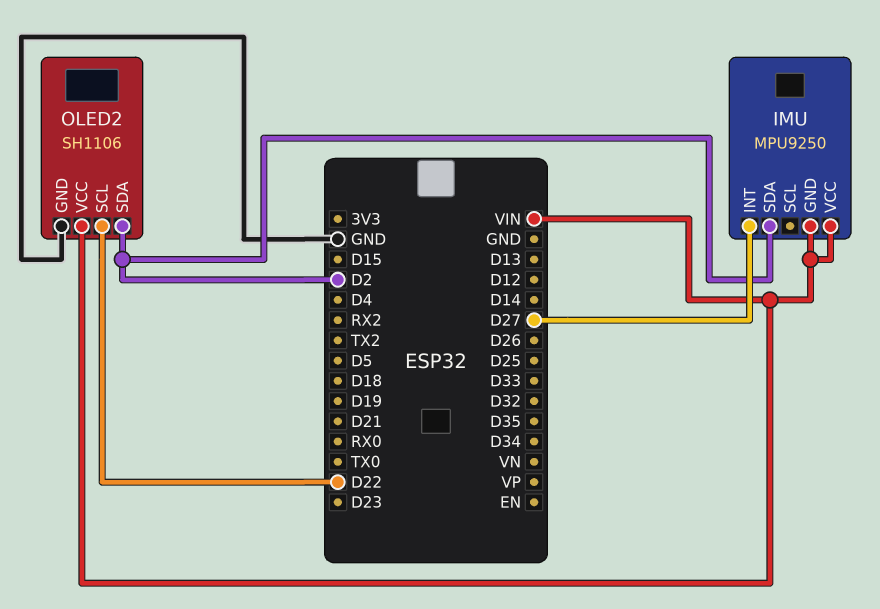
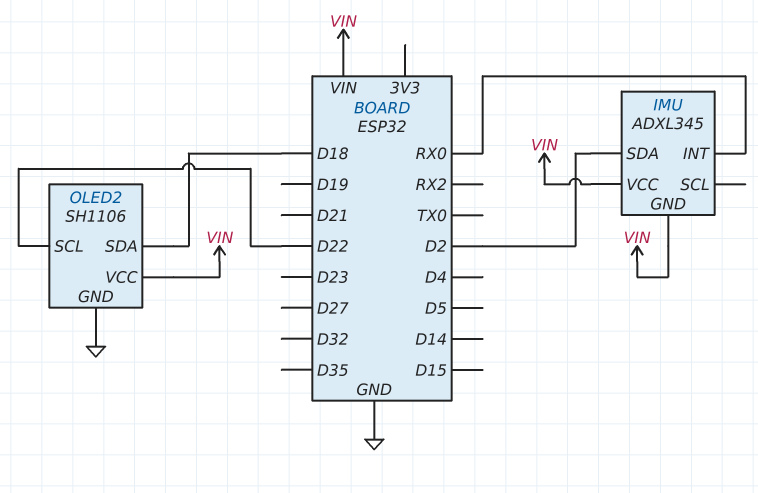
IMU: MPU9250 -> ADXL345
IMU pin INT: D27 -> RX0
OLED2 pin SDA: D2 -> D18

